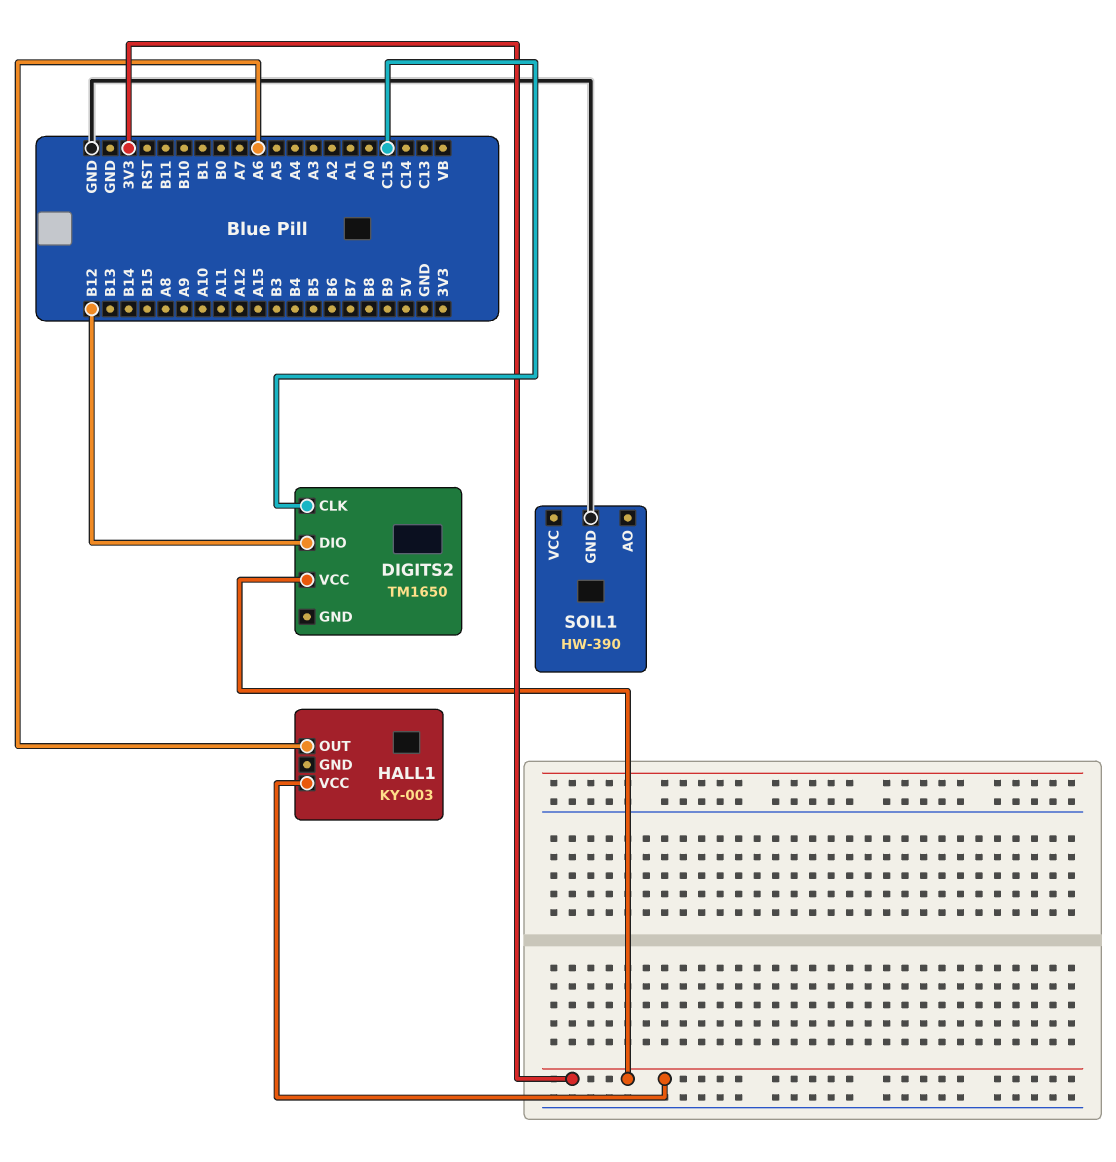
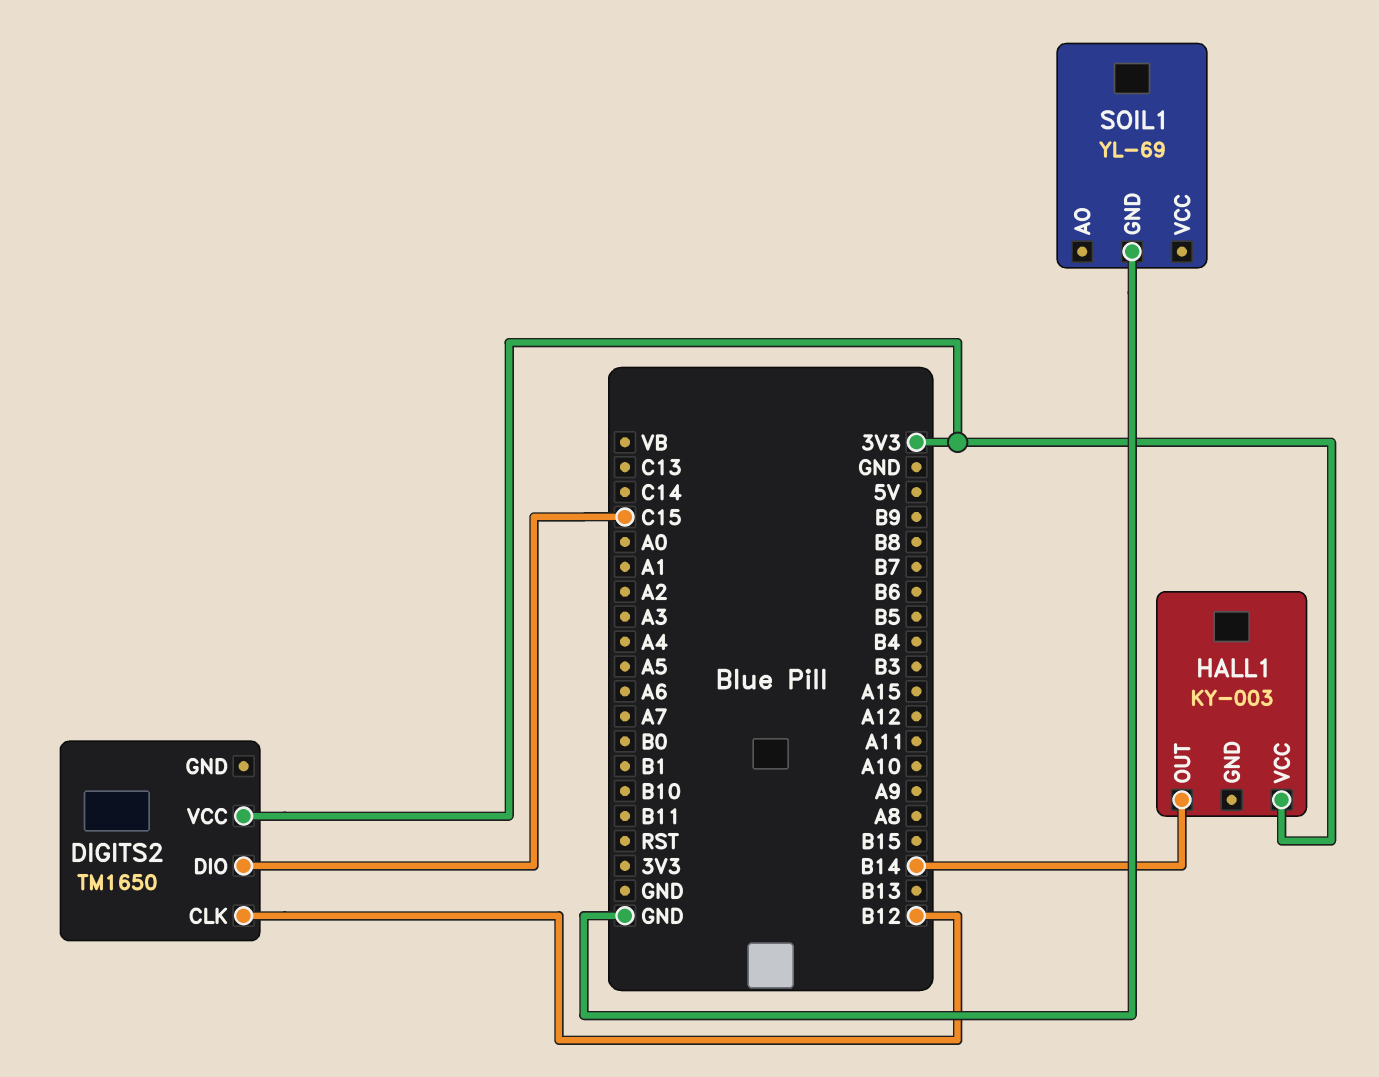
DIGITS2 pin CLK: C15 -> B12
DIGITS2 pin DIO: B12 -> C15
HALL1 pin OUT: A6 -> B14
SOIL1: HW-390 -> YL-69

